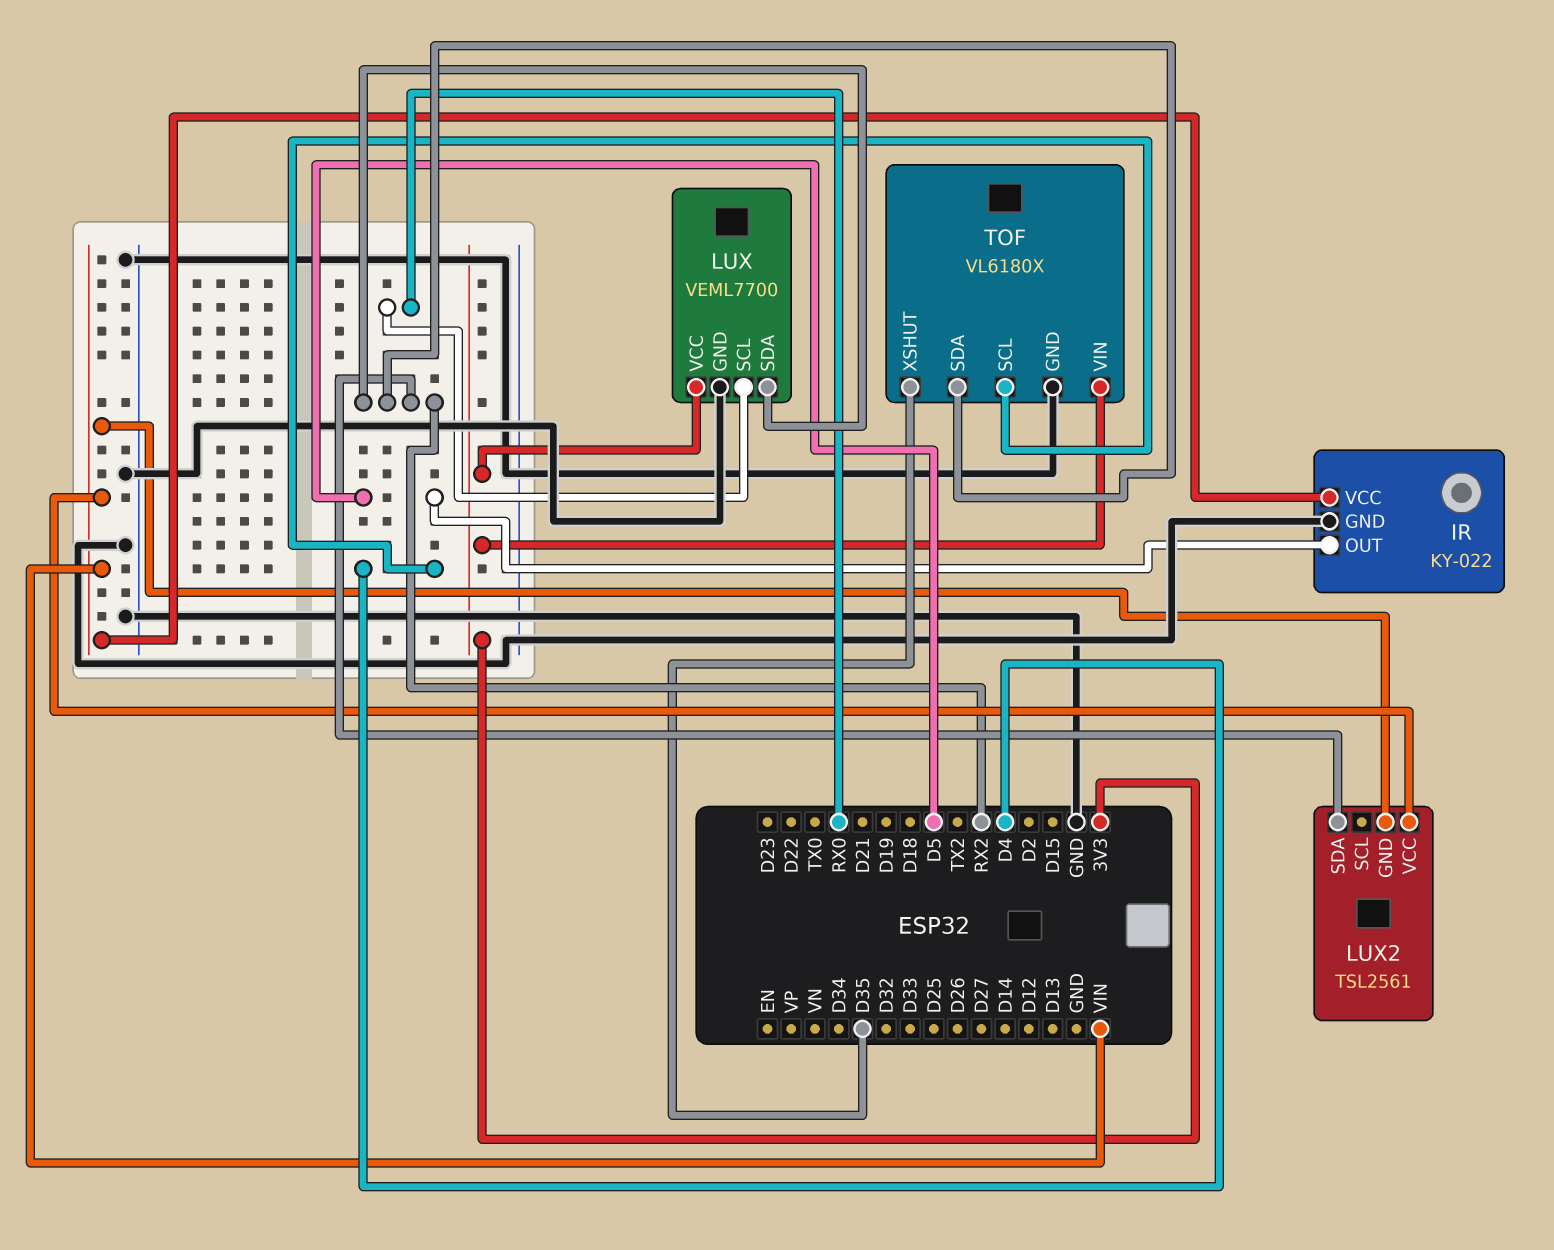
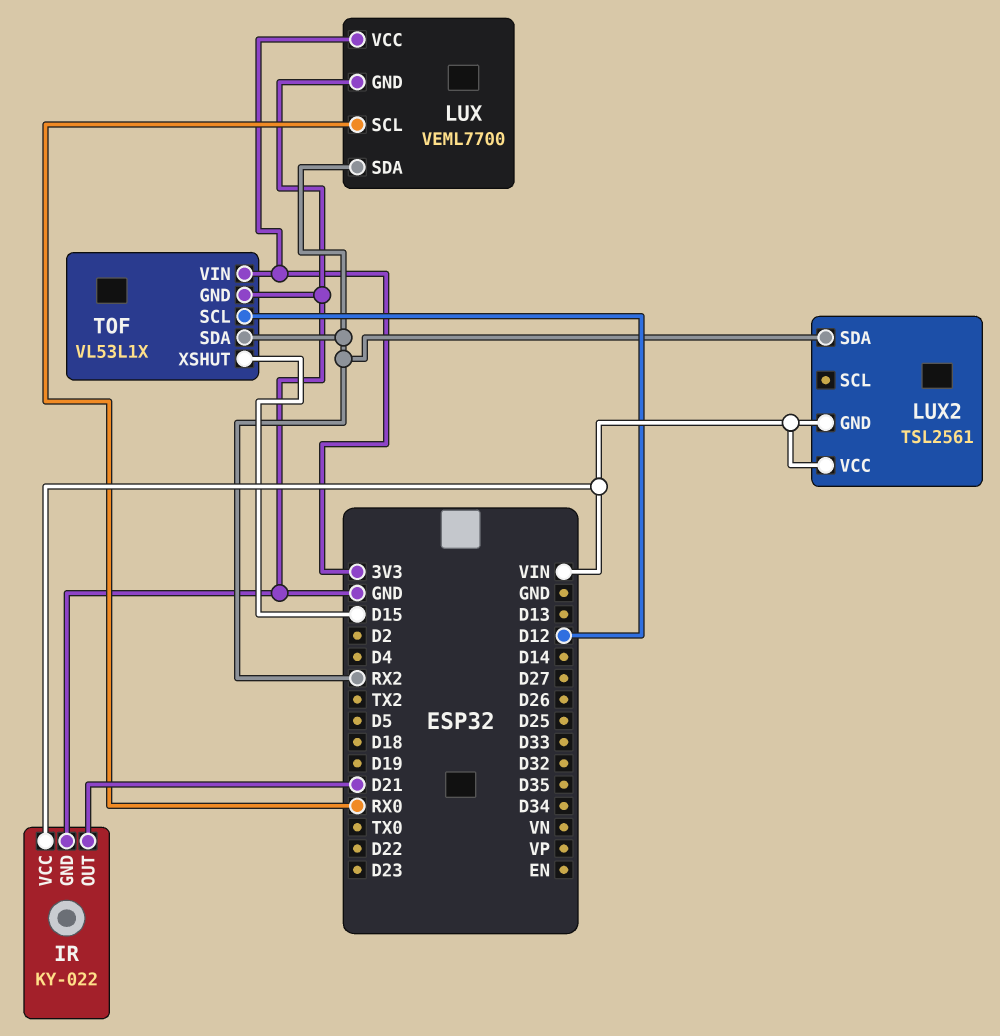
IR pin OUT: D5 -> D21
TOF: VL6180X -> VL53L1X
TOF pin SCL: D4 -> D12
TOF pin XSHUT: D35 -> D15

